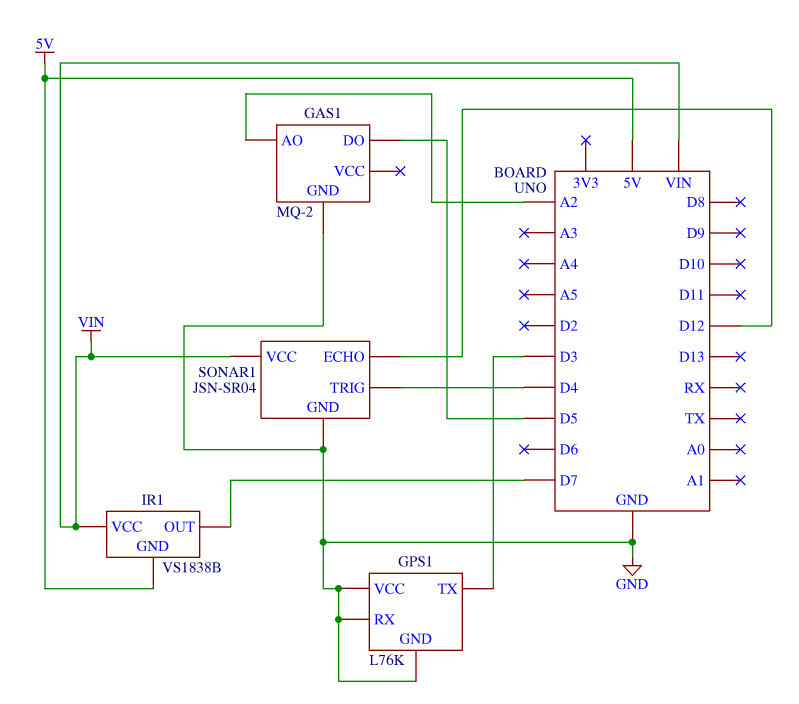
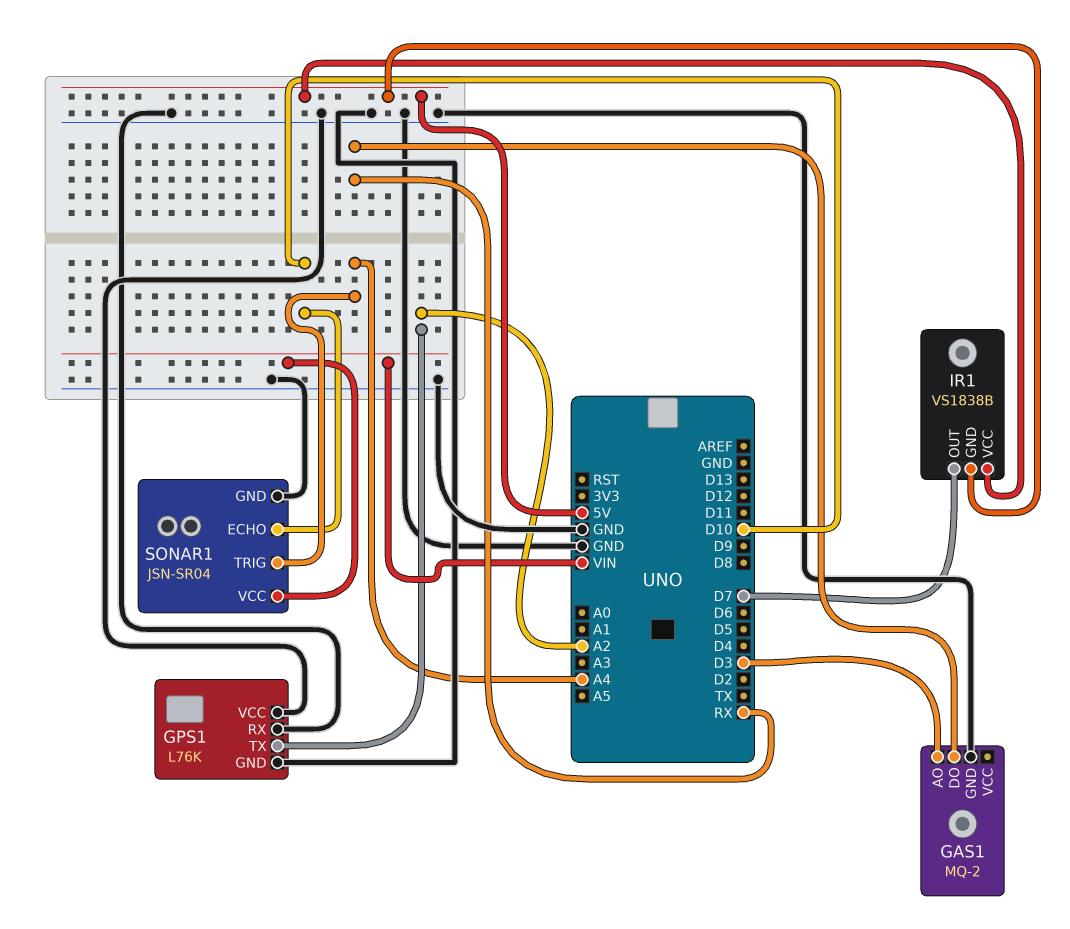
GAS1 pin AO: A2 -> D3
GAS1 pin DO: D5 -> RX
GPS1 pin TX: D3 -> A2
IR1 pin VCC: VIN -> 5V
SONAR1 pin ECHO: D12 -> D10
SONAR1 pin TRIG: D4 -> A4

